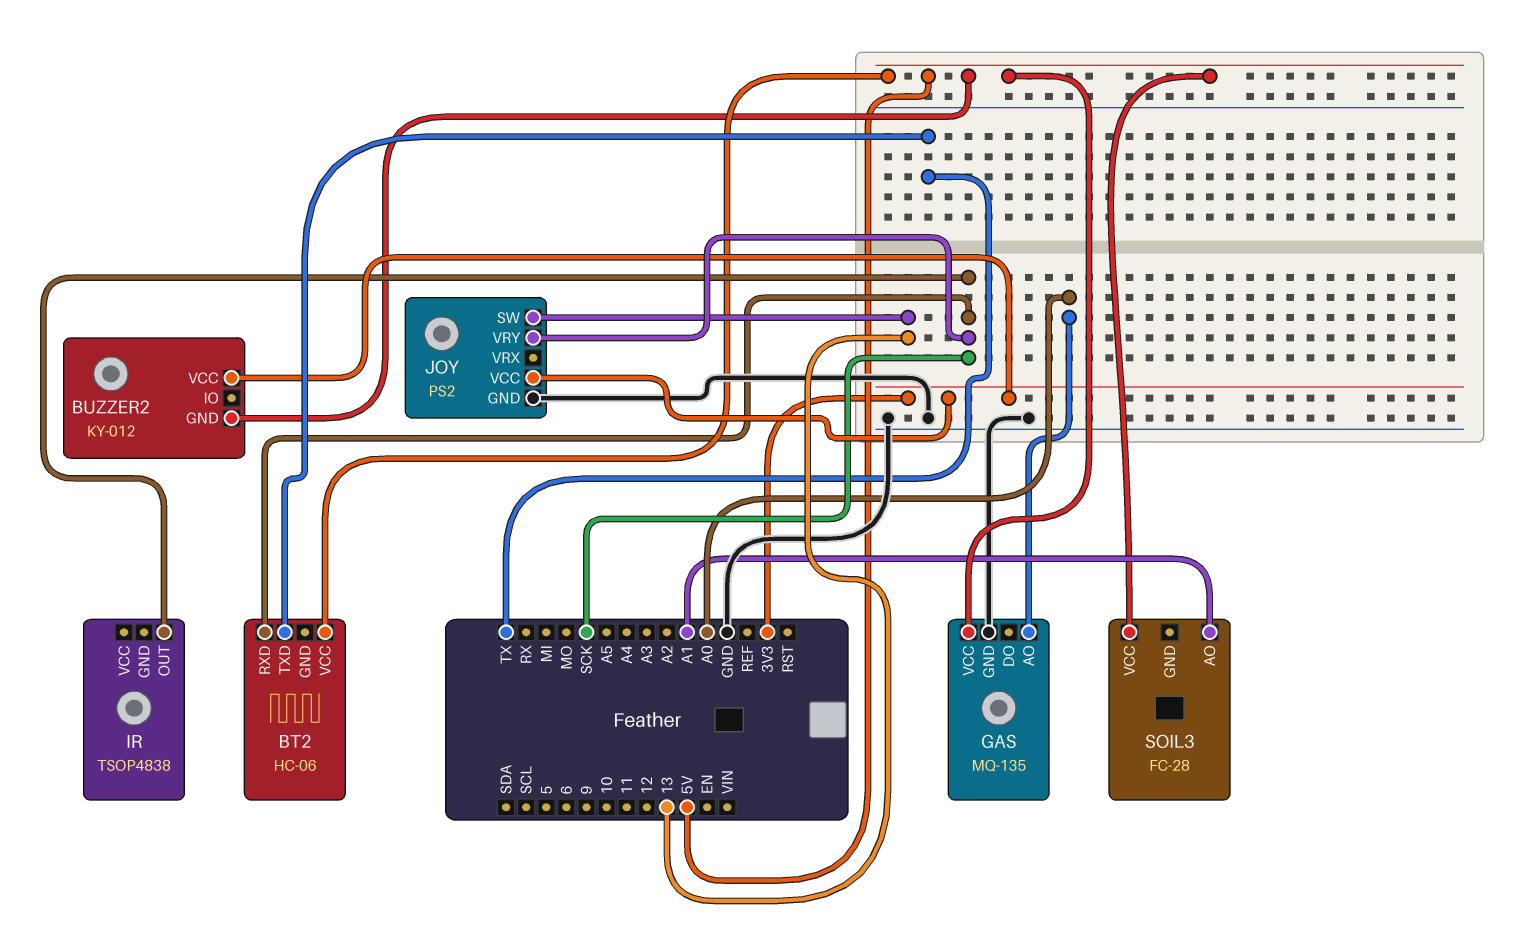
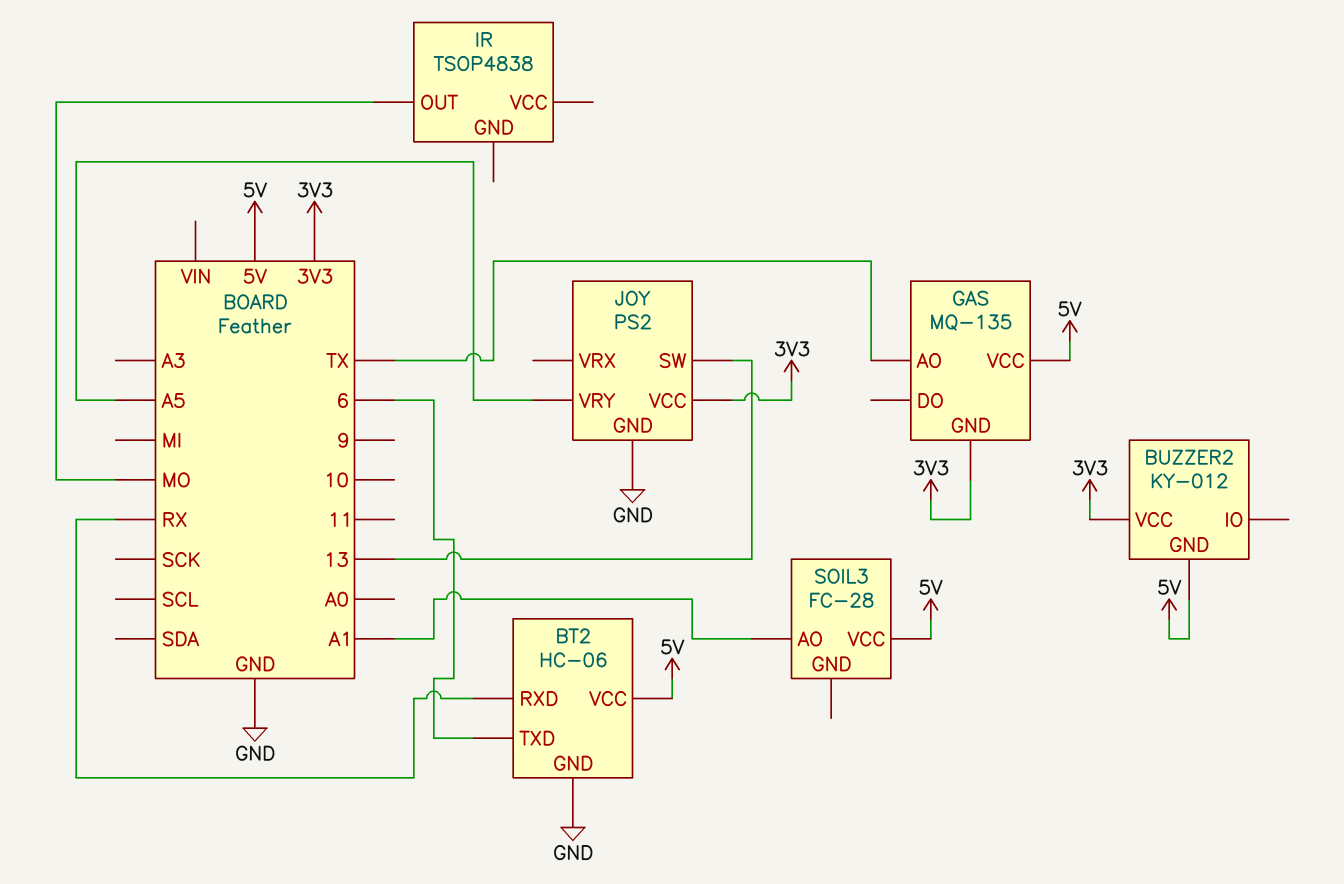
BT2 pin GND: none -> GND
BT2 pin RXD: SCK -> RX
BT2 pin TXD: TX -> 6
GAS pin AO: A0 -> TX
GAS pin GND: GND -> 3V3
IR pin OUT: SCK -> MO
JOY pin VRY: SCK -> A5

